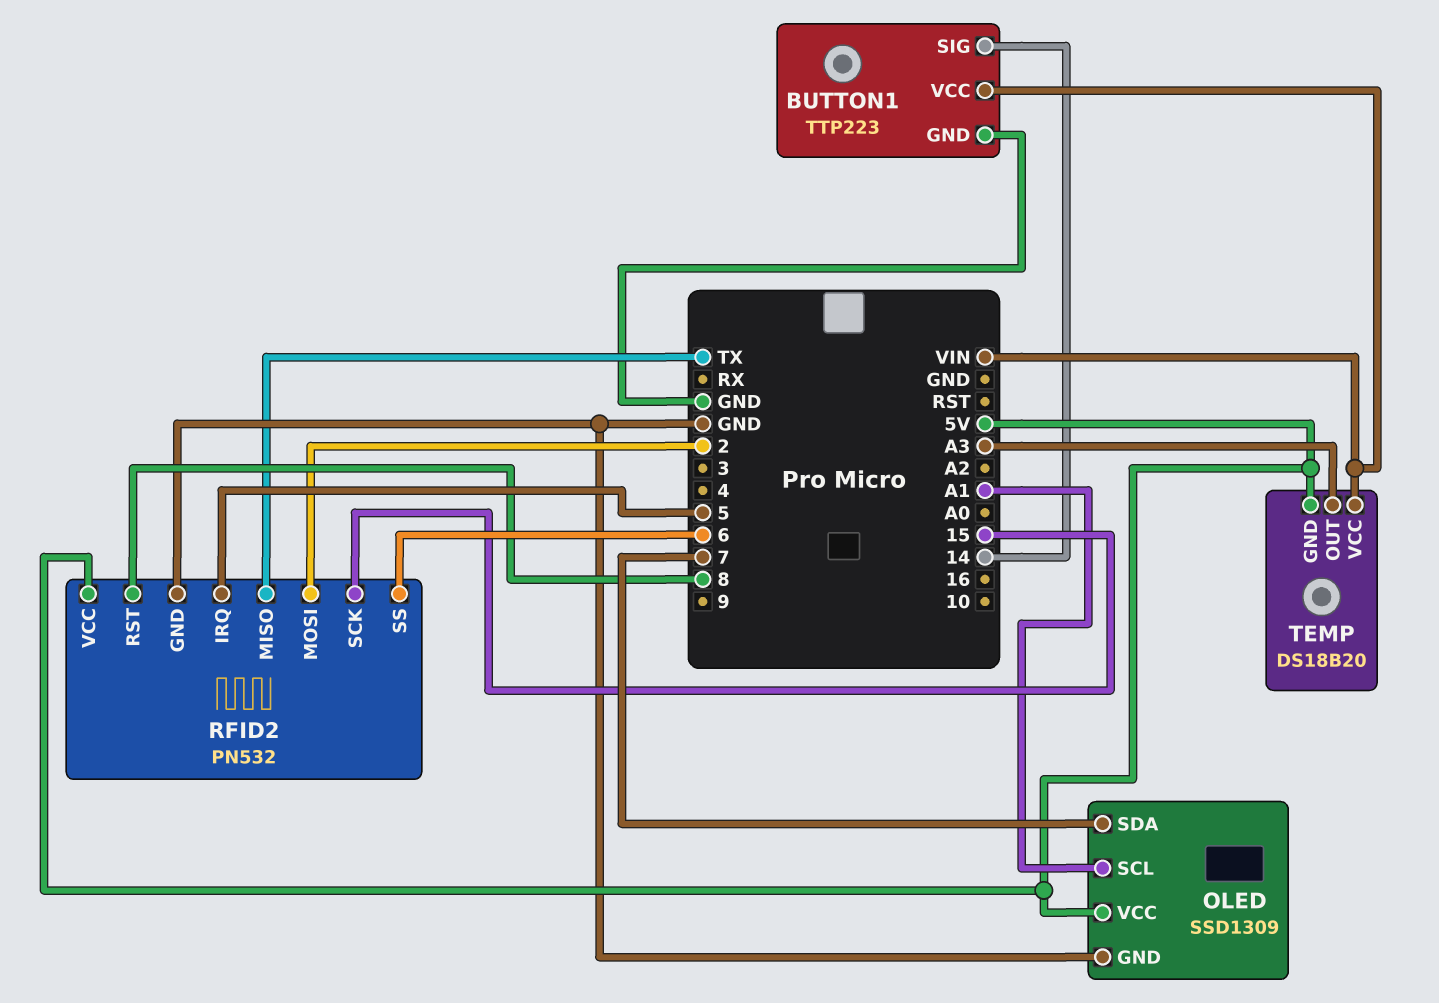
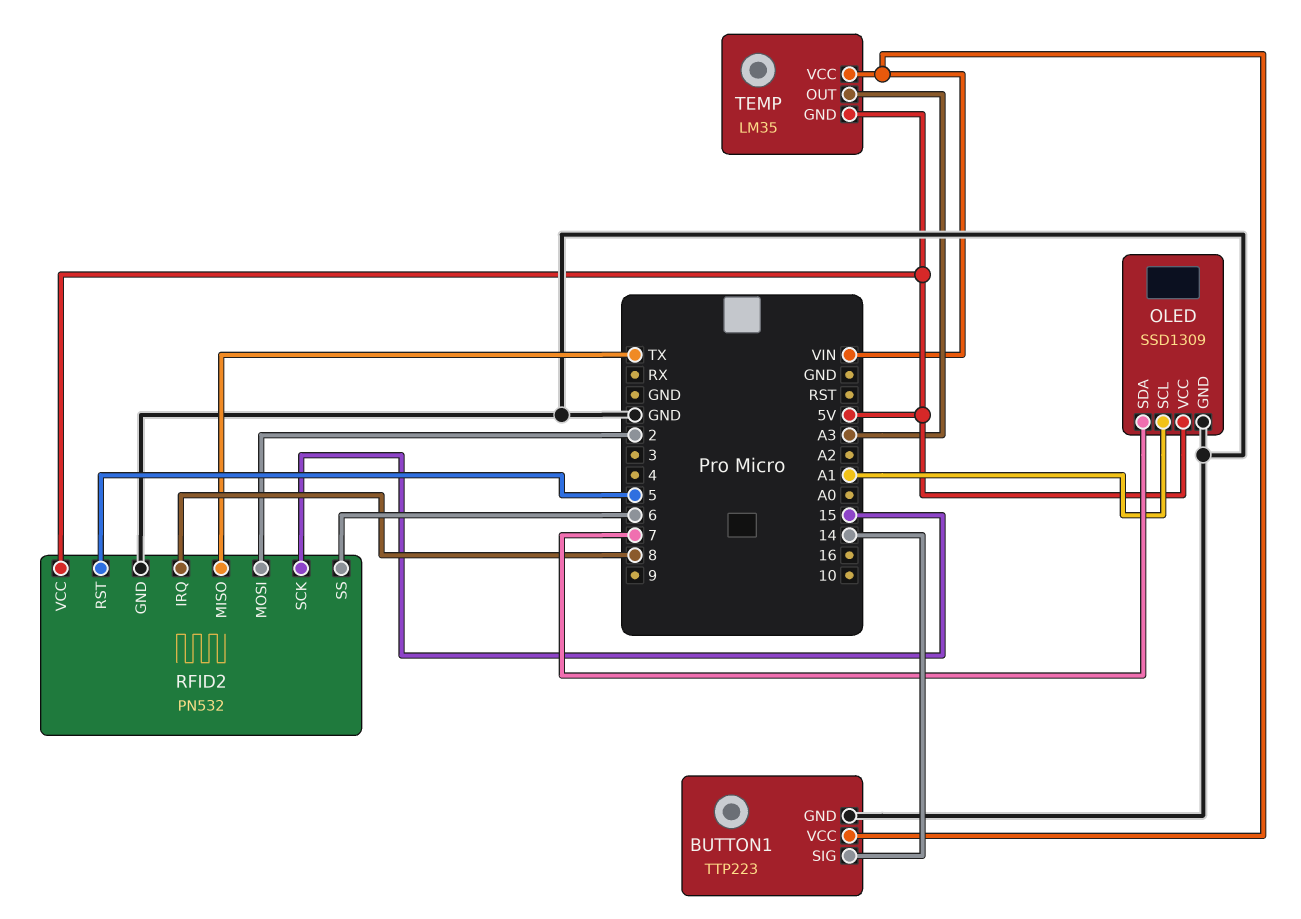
RFID2 pin IRQ: 5 -> 8
RFID2 pin RST: 8 -> 5
TEMP: DS18B20 -> LM35

